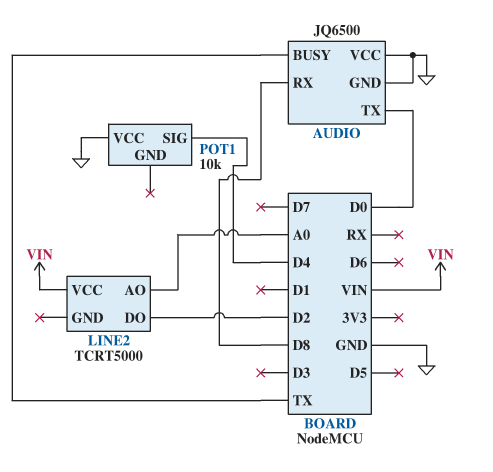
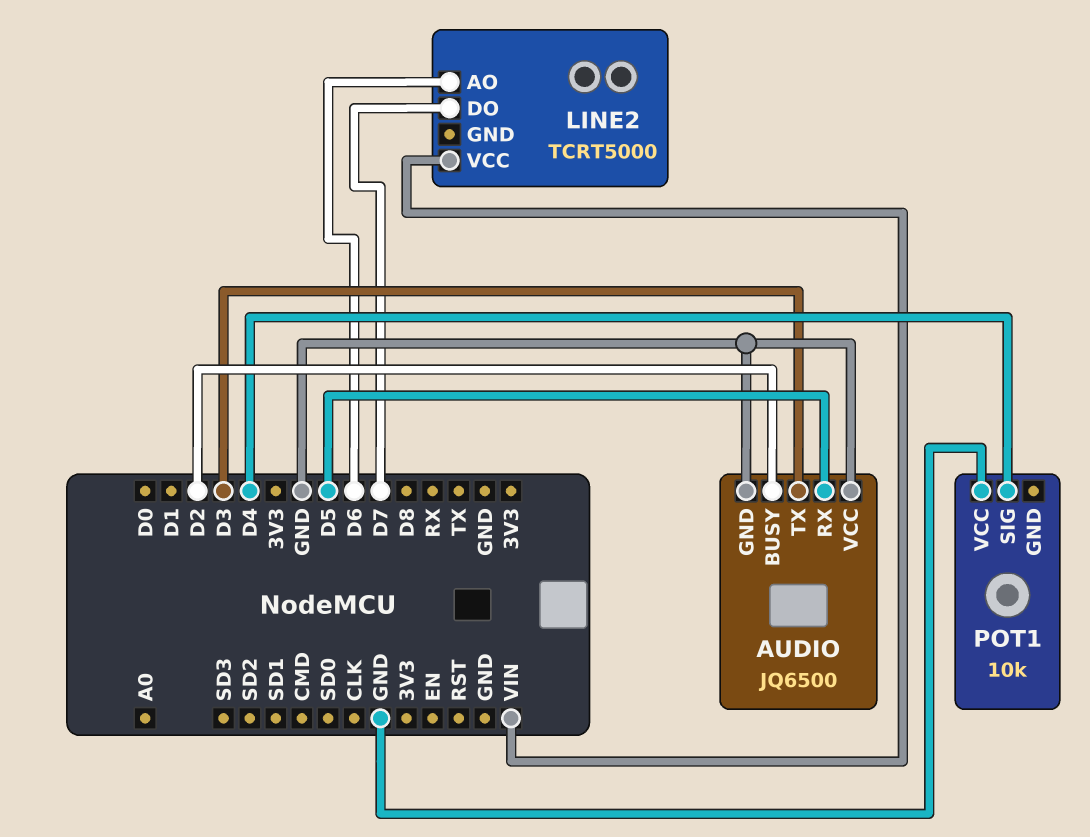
AUDIO pin BUSY: TX -> D2
AUDIO pin RX: D8 -> D5
AUDIO pin TX: D0 -> D3
LINE2 pin AO: A0 -> D6
LINE2 pin DO: D2 -> D7

